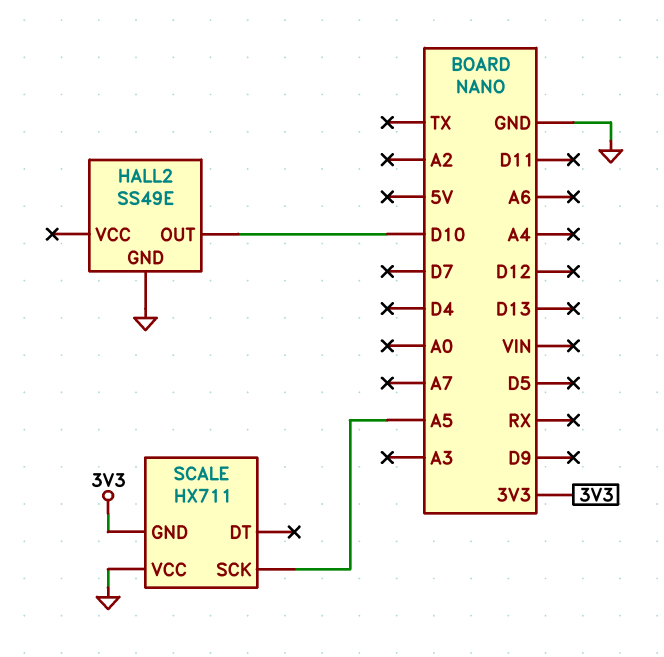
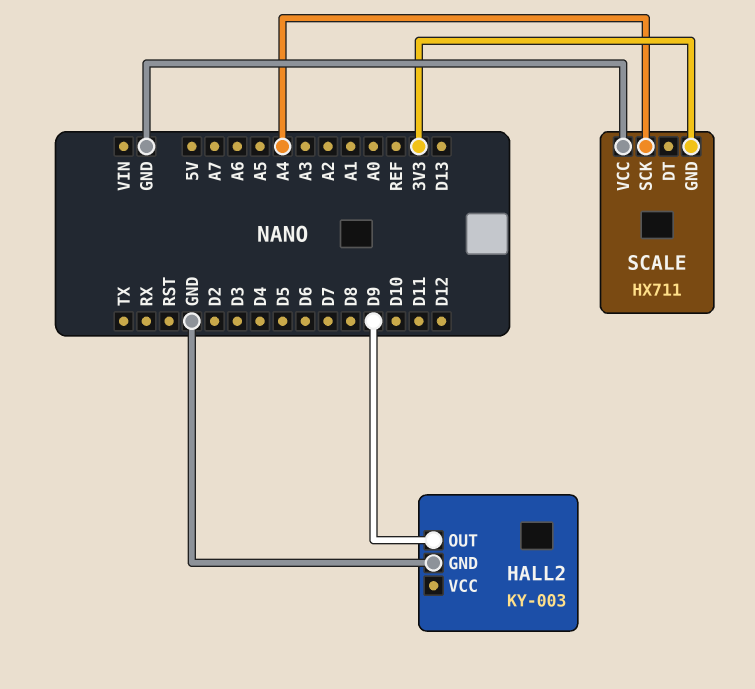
HALL2: SS49E -> KY-003
HALL2 pin OUT: D10 -> D9
SCALE pin SCK: A5 -> A4

